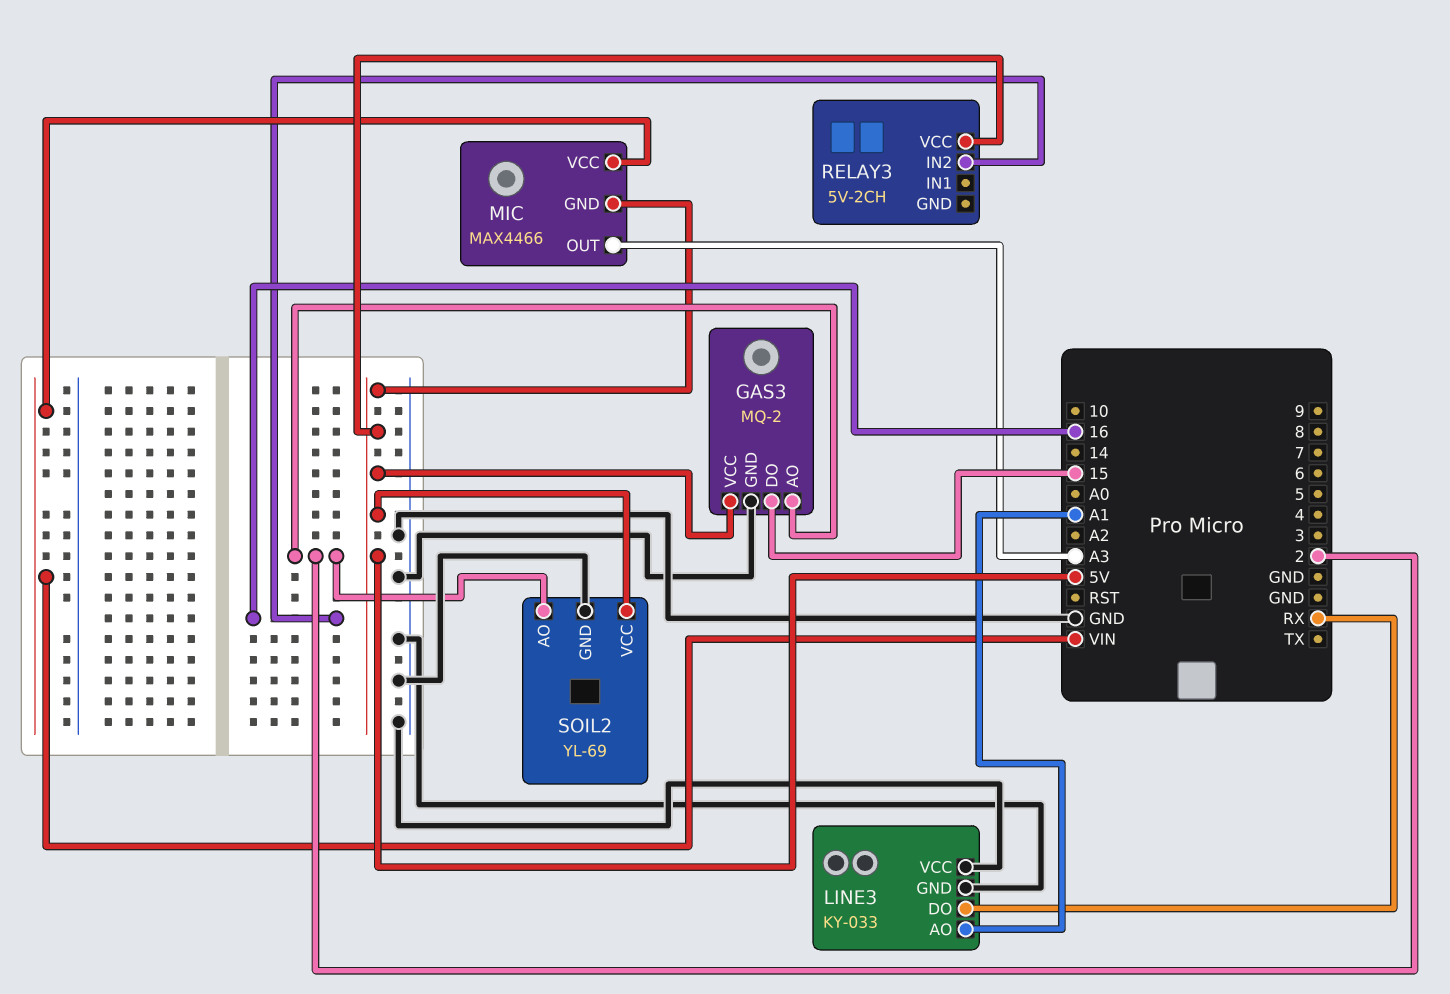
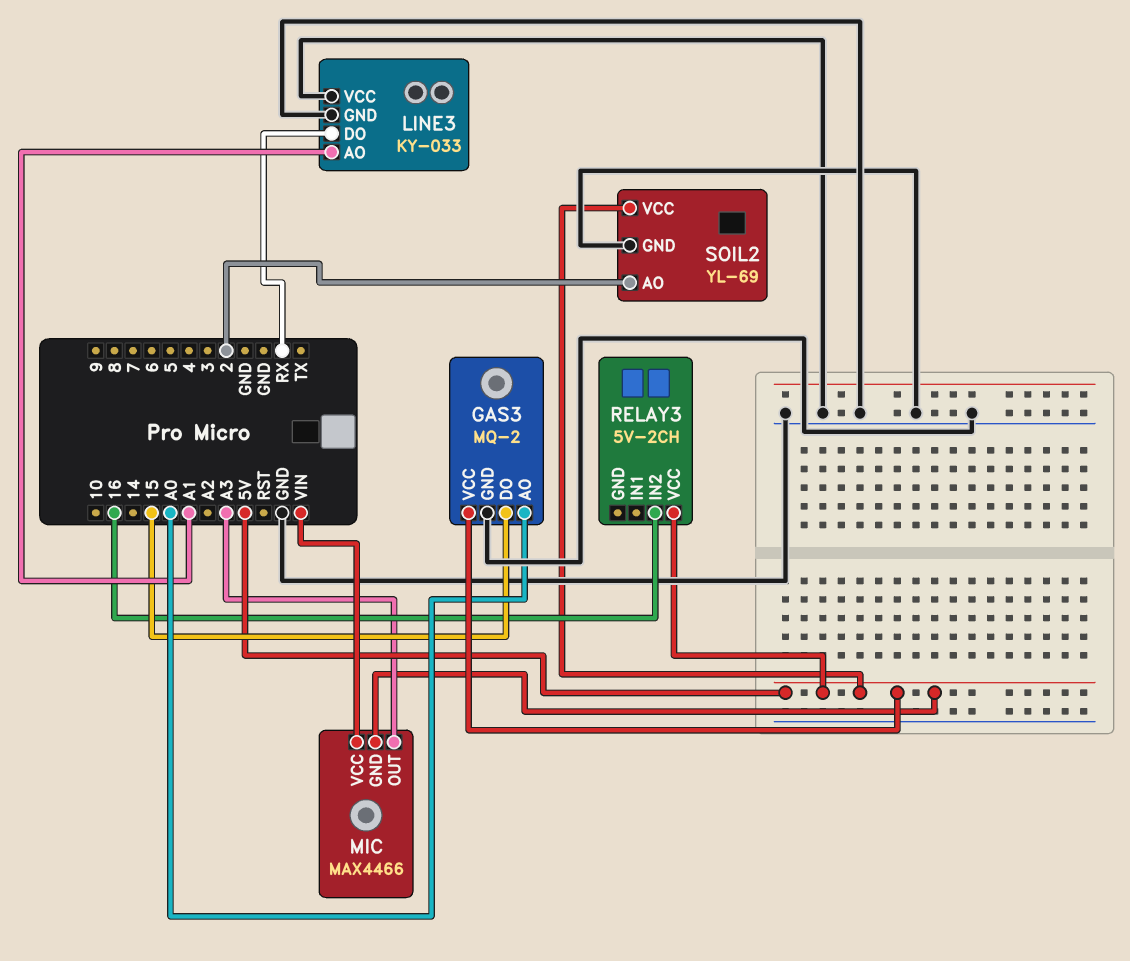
GAS3 pin AO: 2 -> A0

